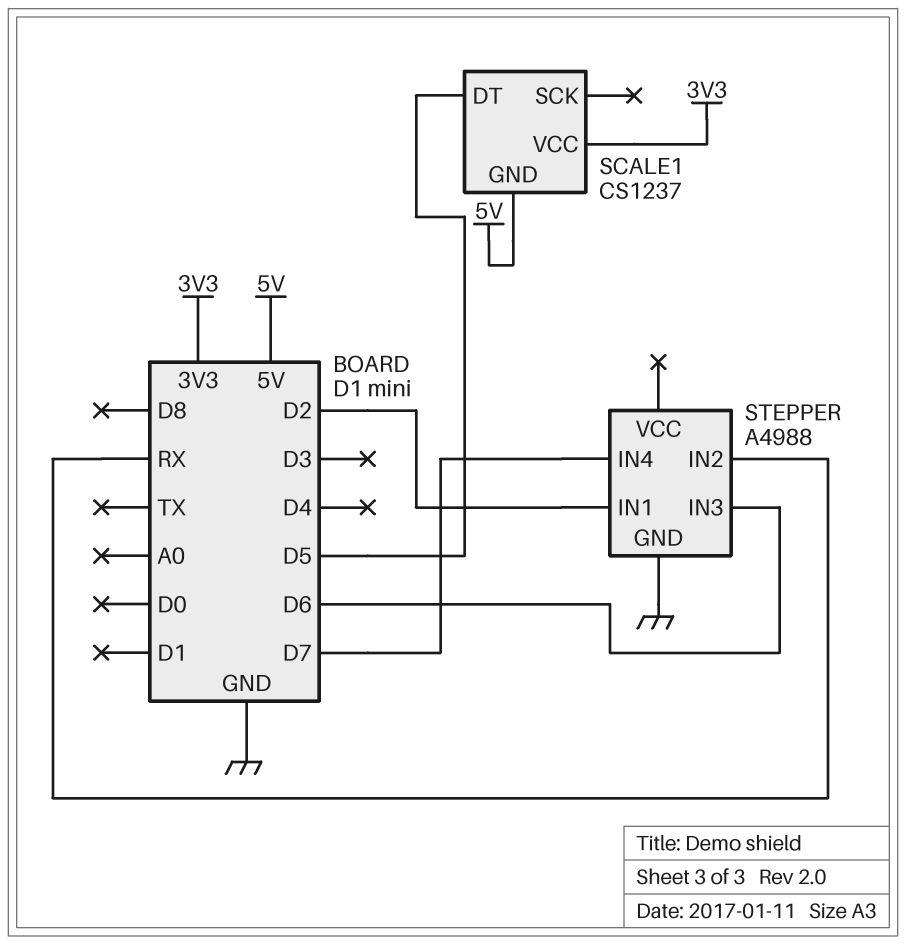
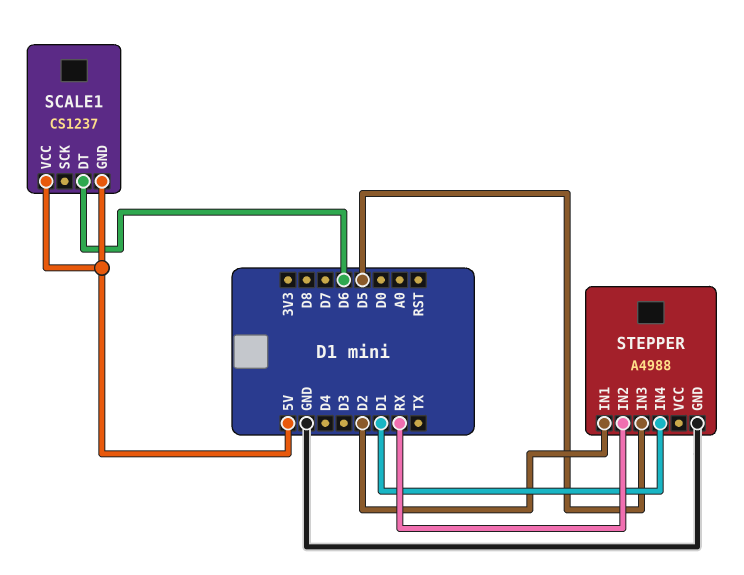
SCALE1 pin DT: D5 -> D6
SCALE1 pin VCC: 3V3 -> 5V
STEPPER pin IN3: D6 -> D5
STEPPER pin IN4: D7 -> D1

